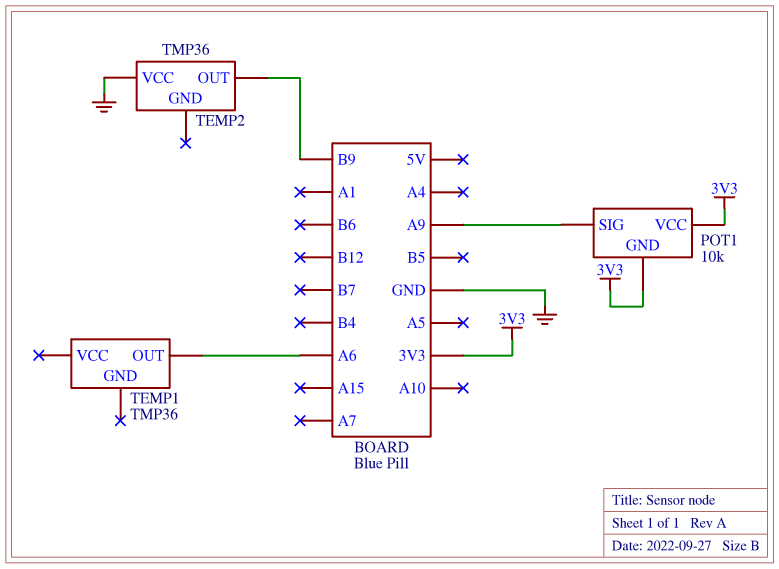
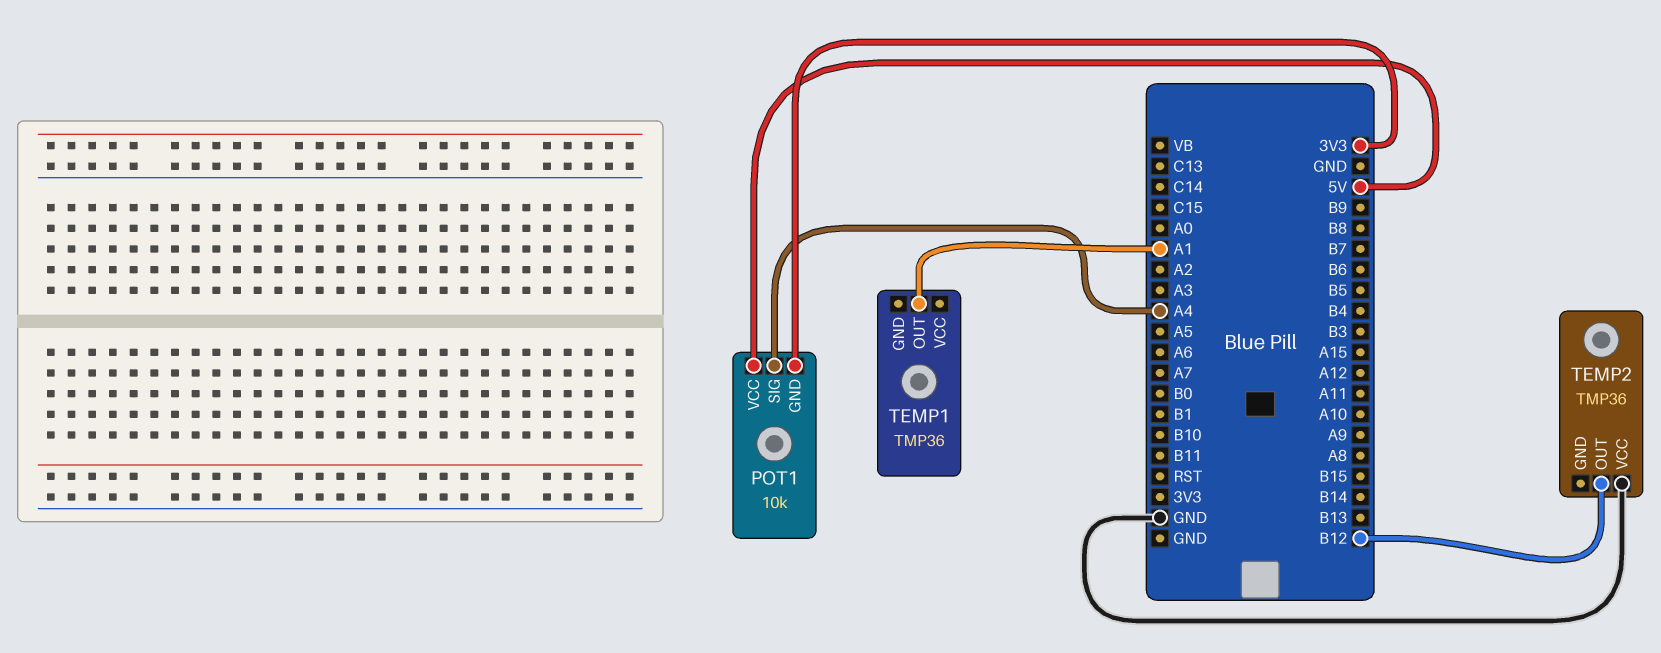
POT1 pin SIG: A9 -> A4
POT1 pin VCC: 3V3 -> 5V
TEMP1 pin OUT: A6 -> A1
TEMP2 pin OUT: B9 -> B12

